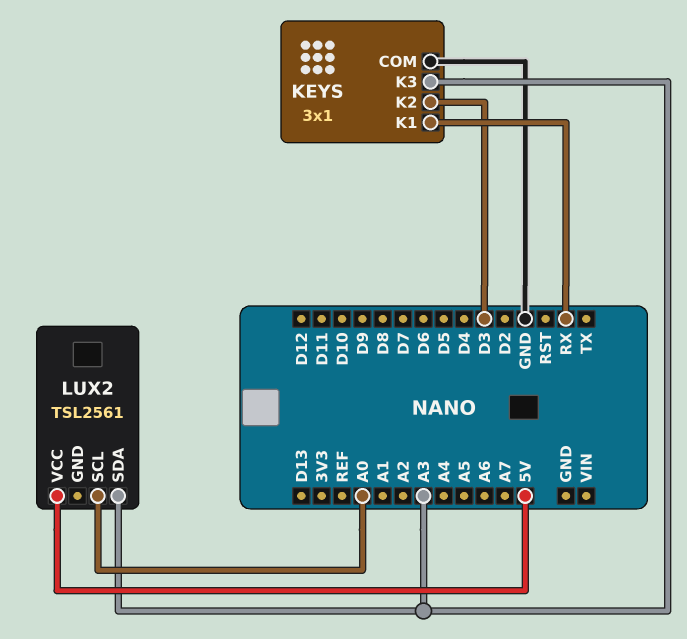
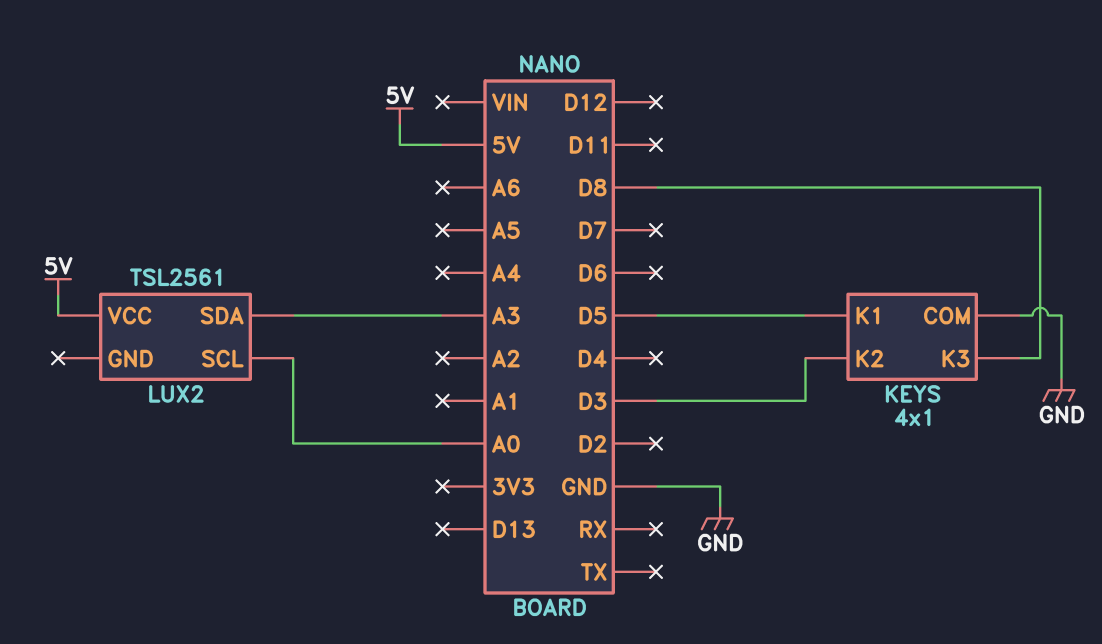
KEYS: 3x1 -> 4x1
KEYS pin K1: RX -> D5
KEYS pin K3: A3 -> D8

